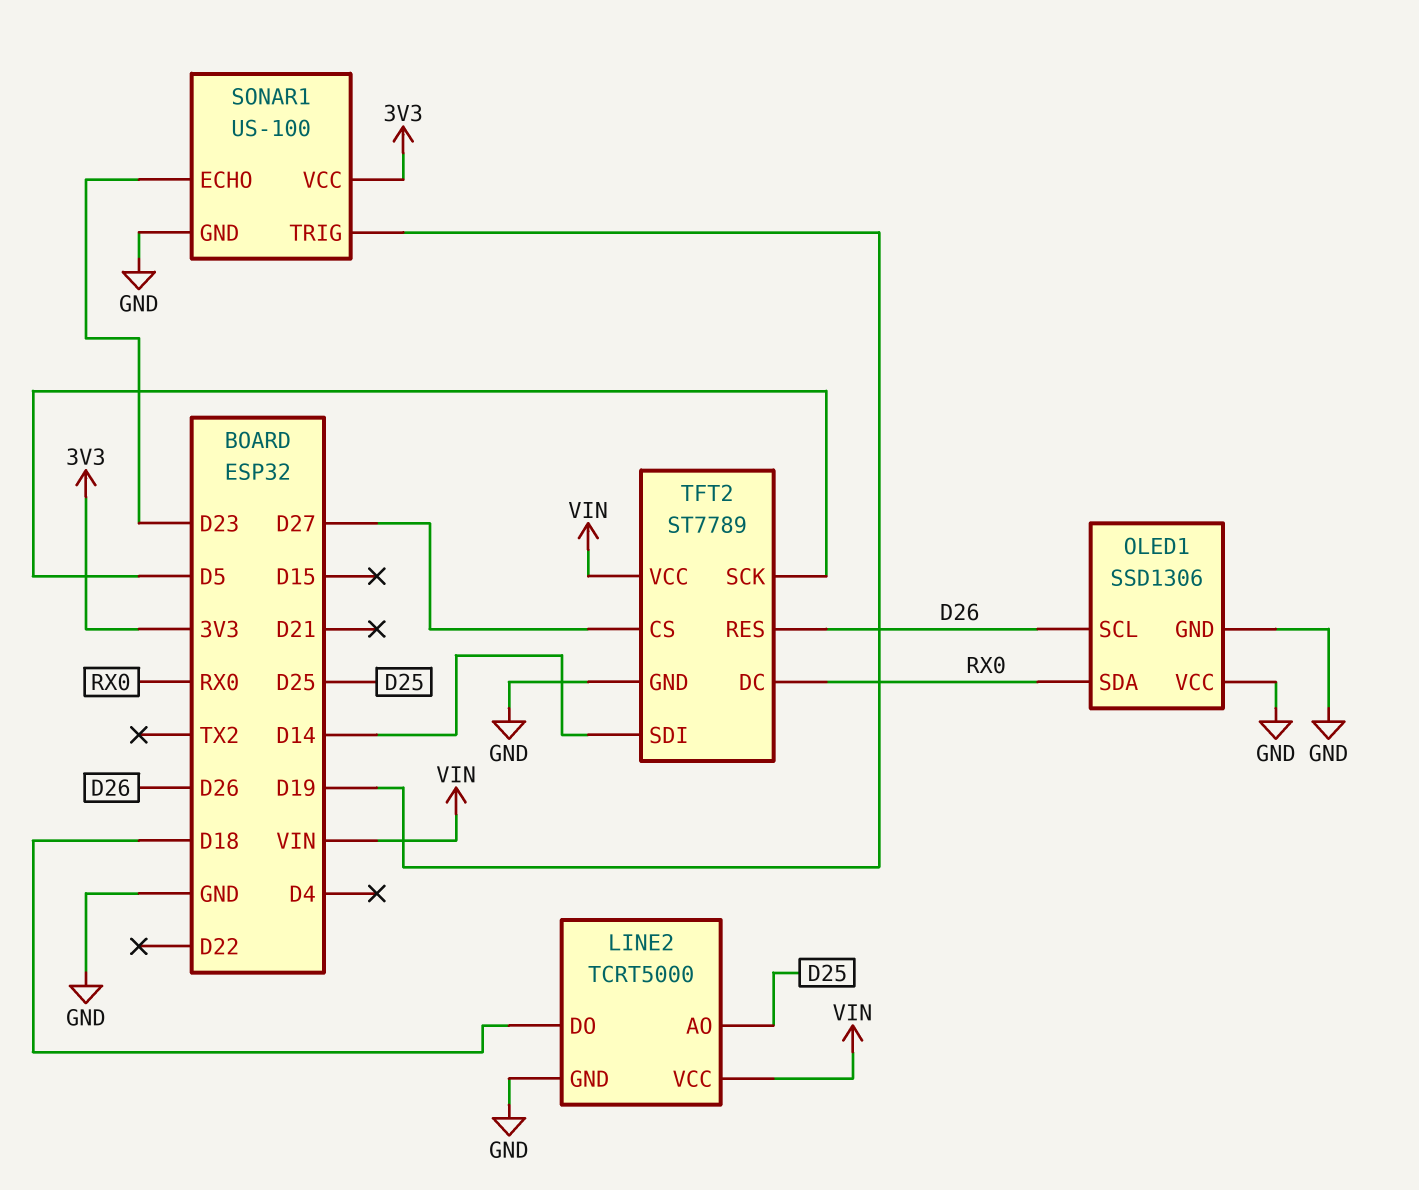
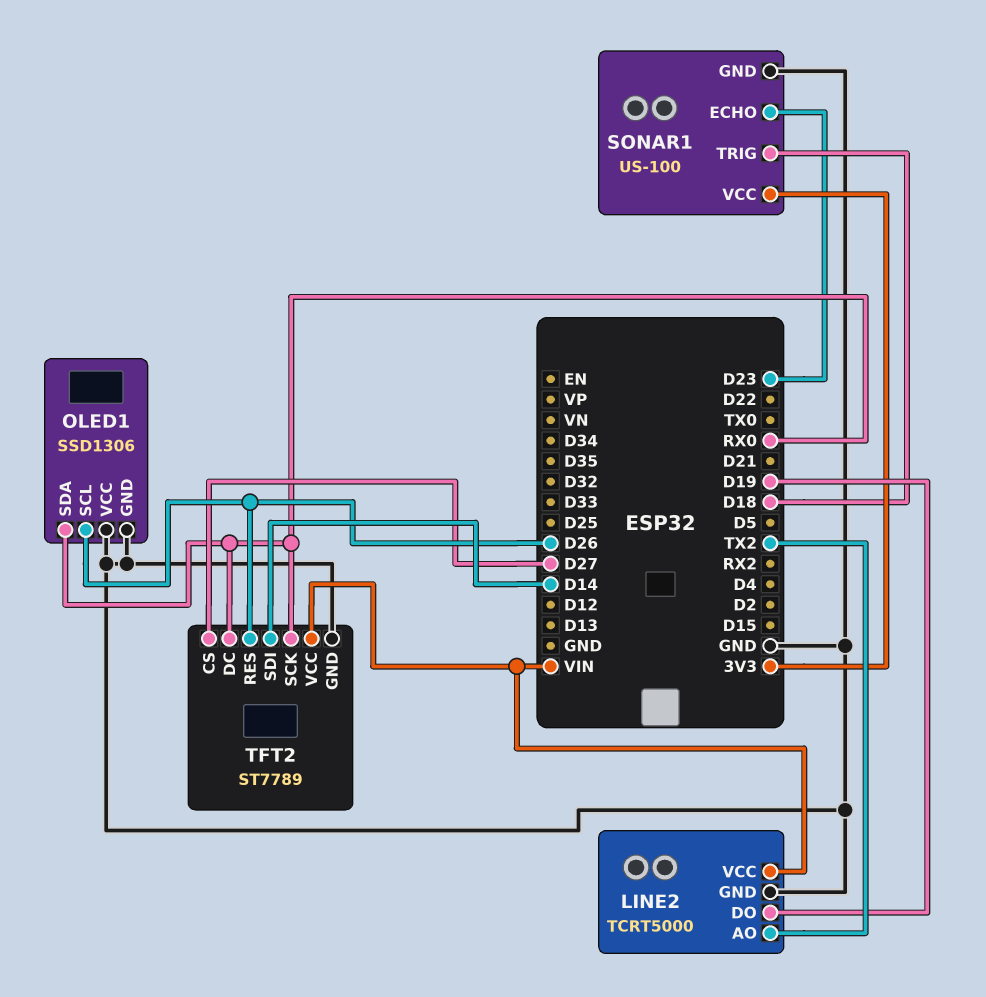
LINE2 pin AO: D25 -> TX2
LINE2 pin DO: D18 -> D19
SONAR1 pin TRIG: D19 -> D18
TFT2 pin SCK: D5 -> RX0

